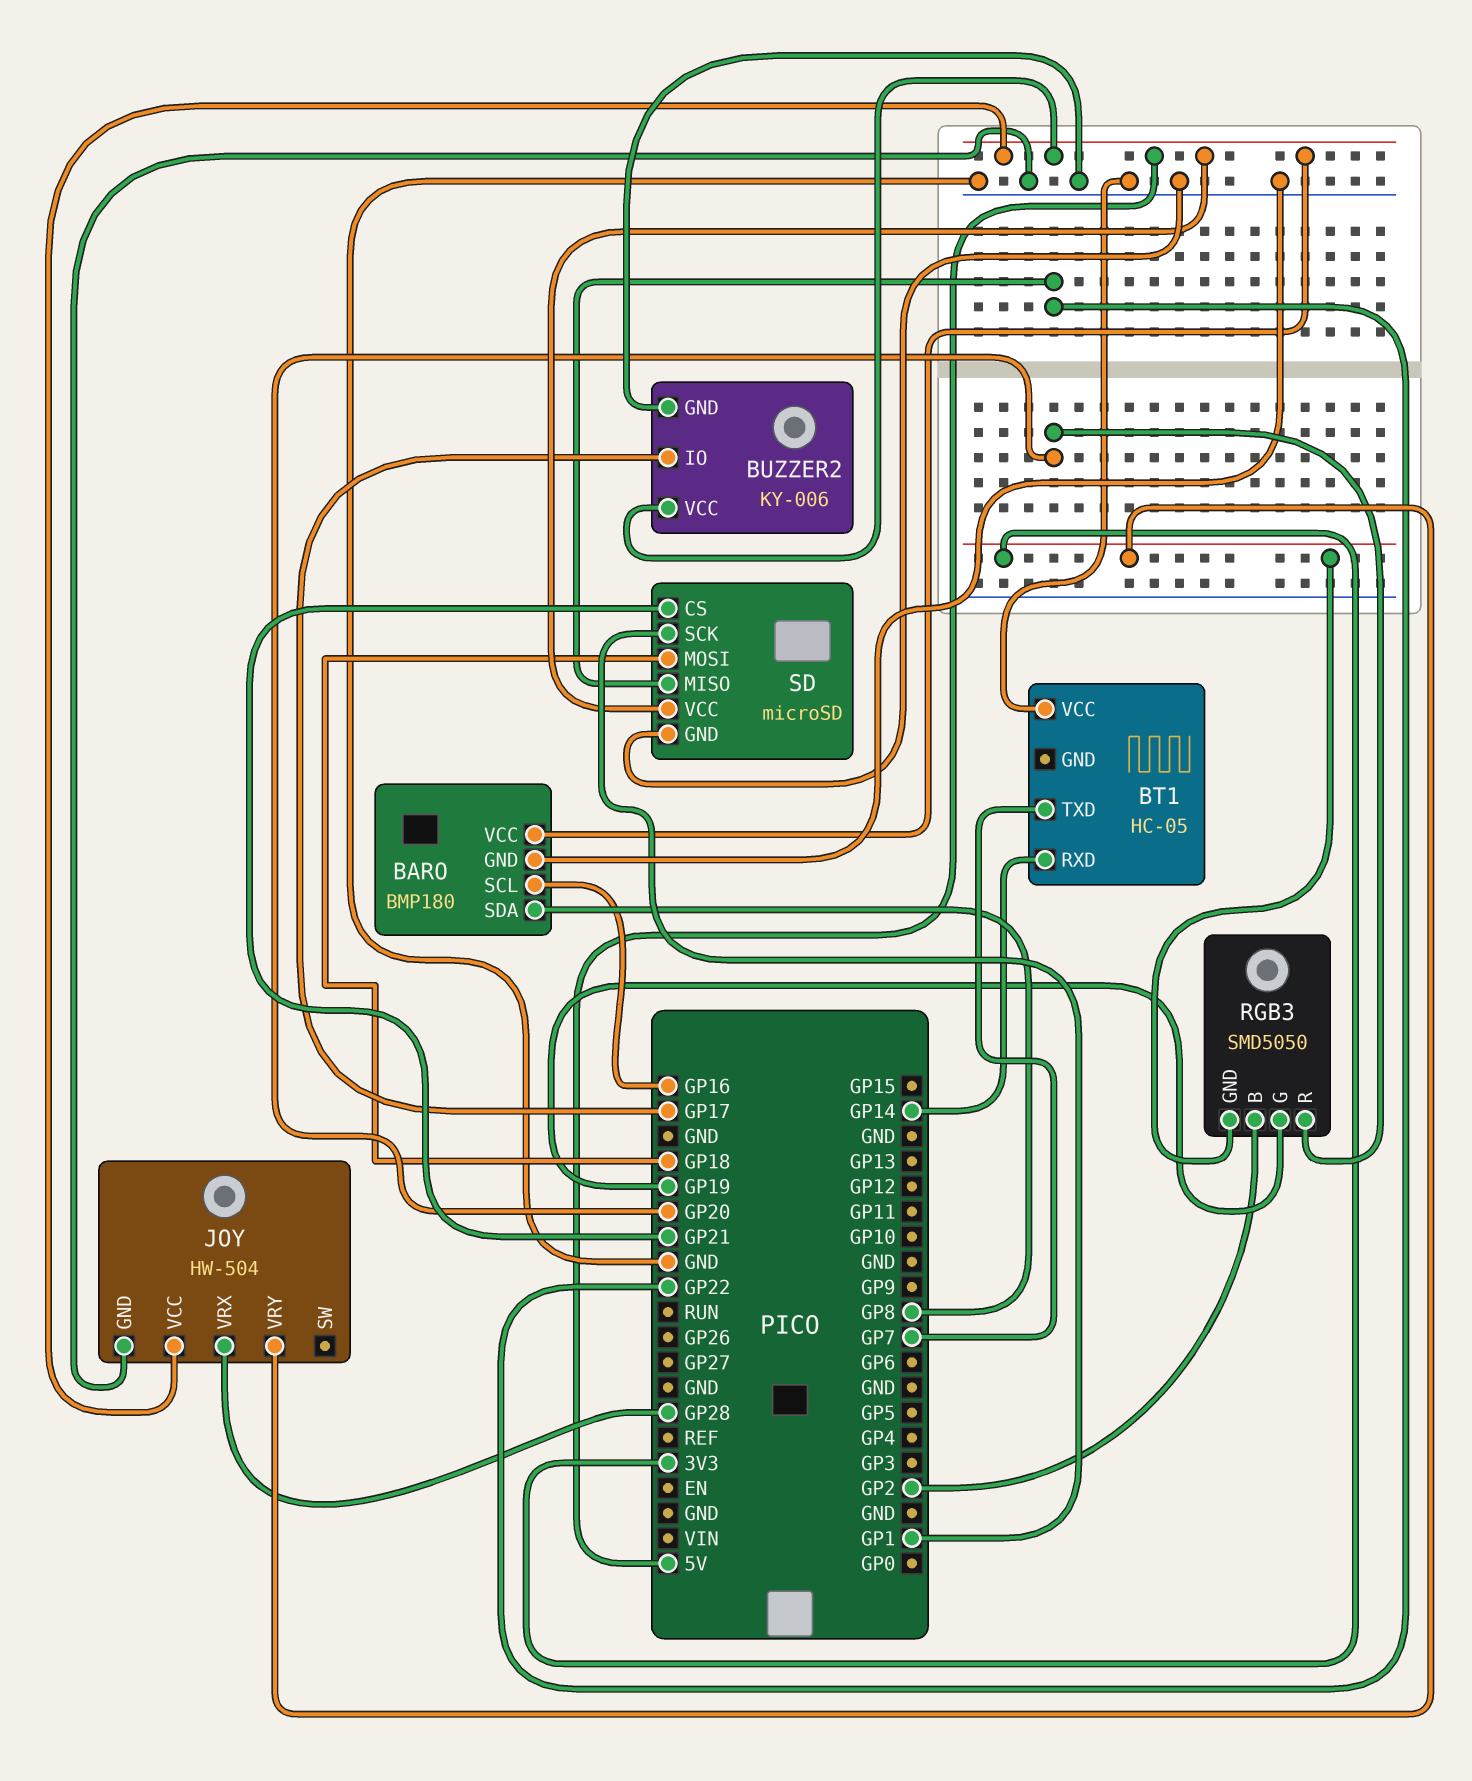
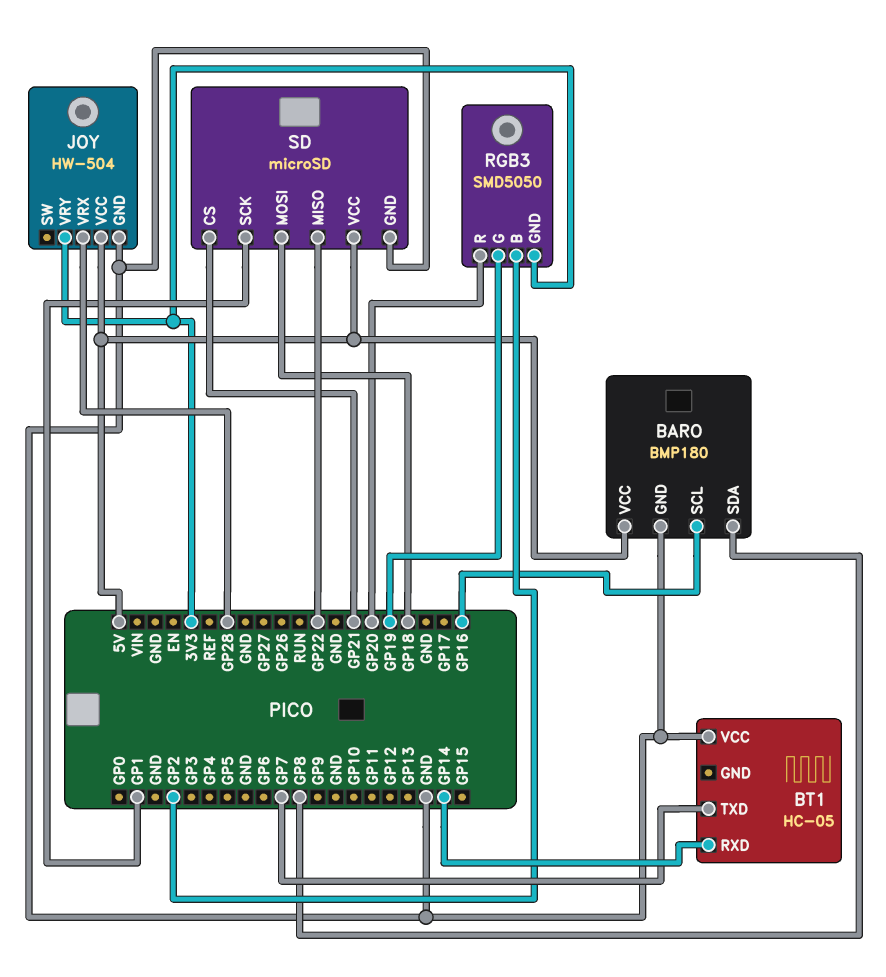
BUZZER2: KY-006 -> none
BUZZER2 pin GND: GND -> none
BUZZER2 pin IO: GP17 -> none
BUZZER2 pin VCC: 5V -> none

